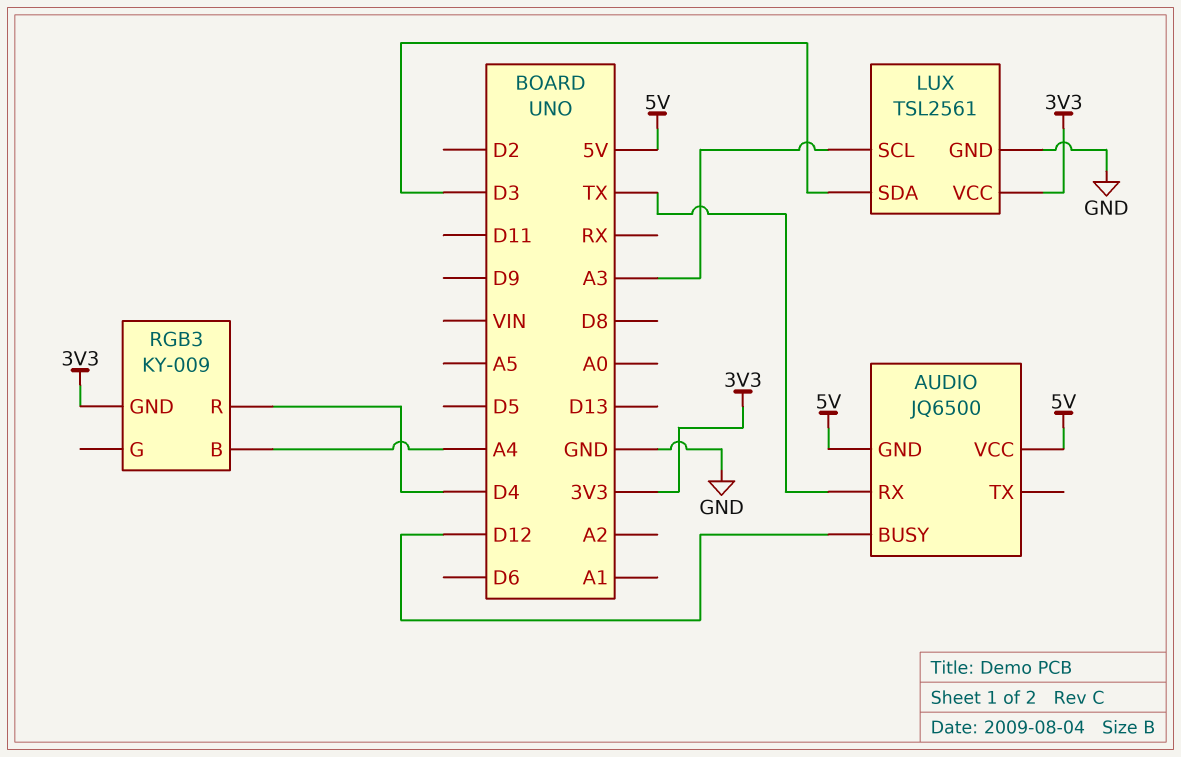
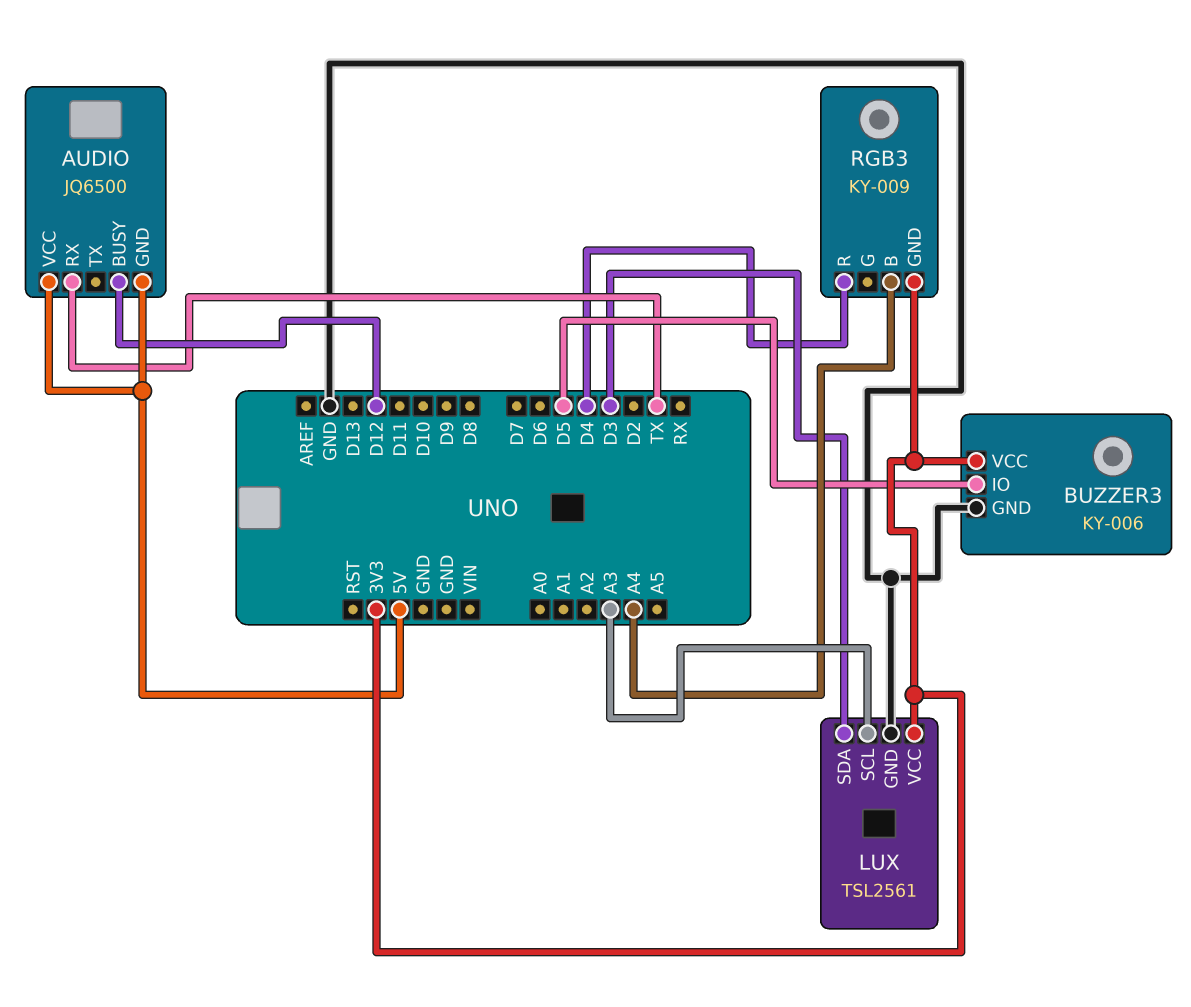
BUZZER3: none -> KY-006
BUZZER3 pin GND: none -> GND
BUZZER3 pin IO: none -> D5
BUZZER3 pin VCC: none -> 3V3

